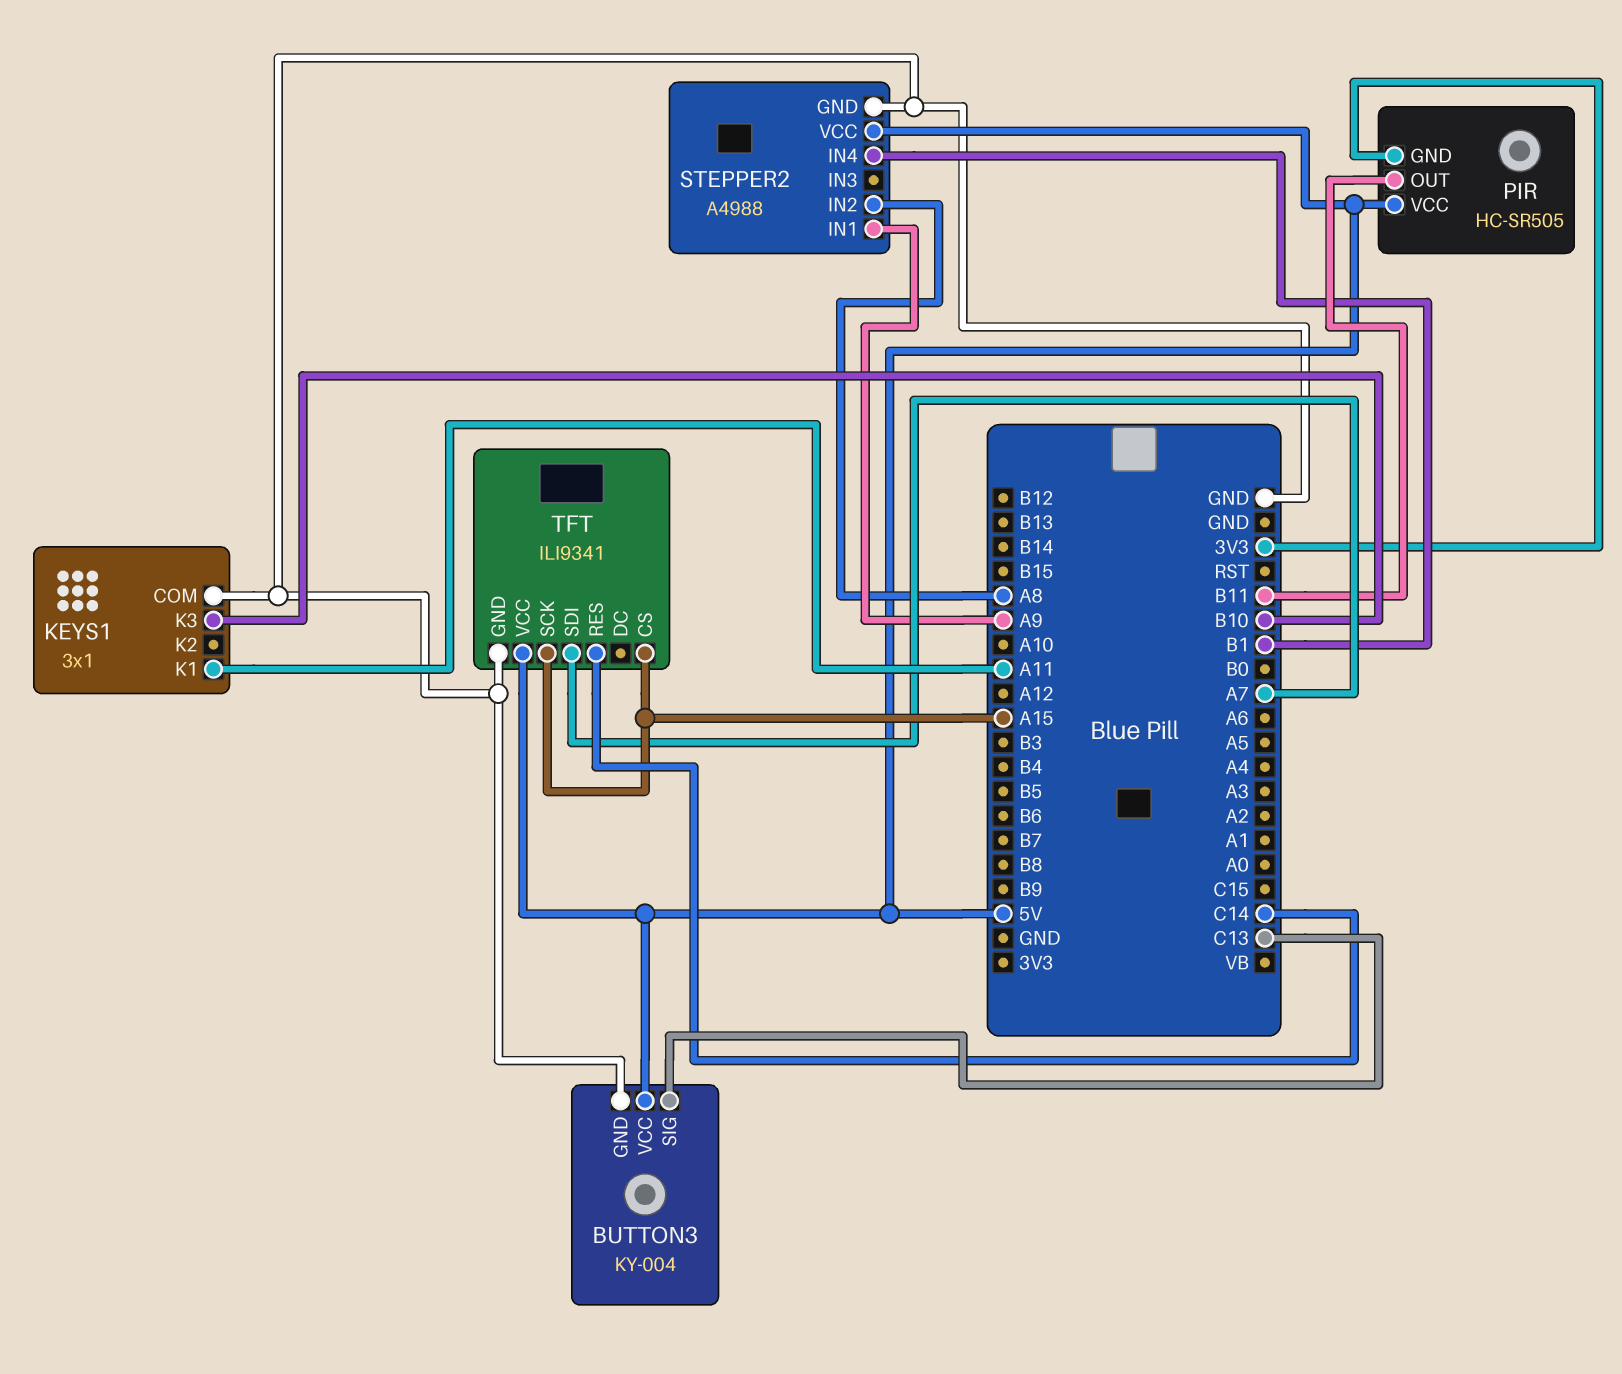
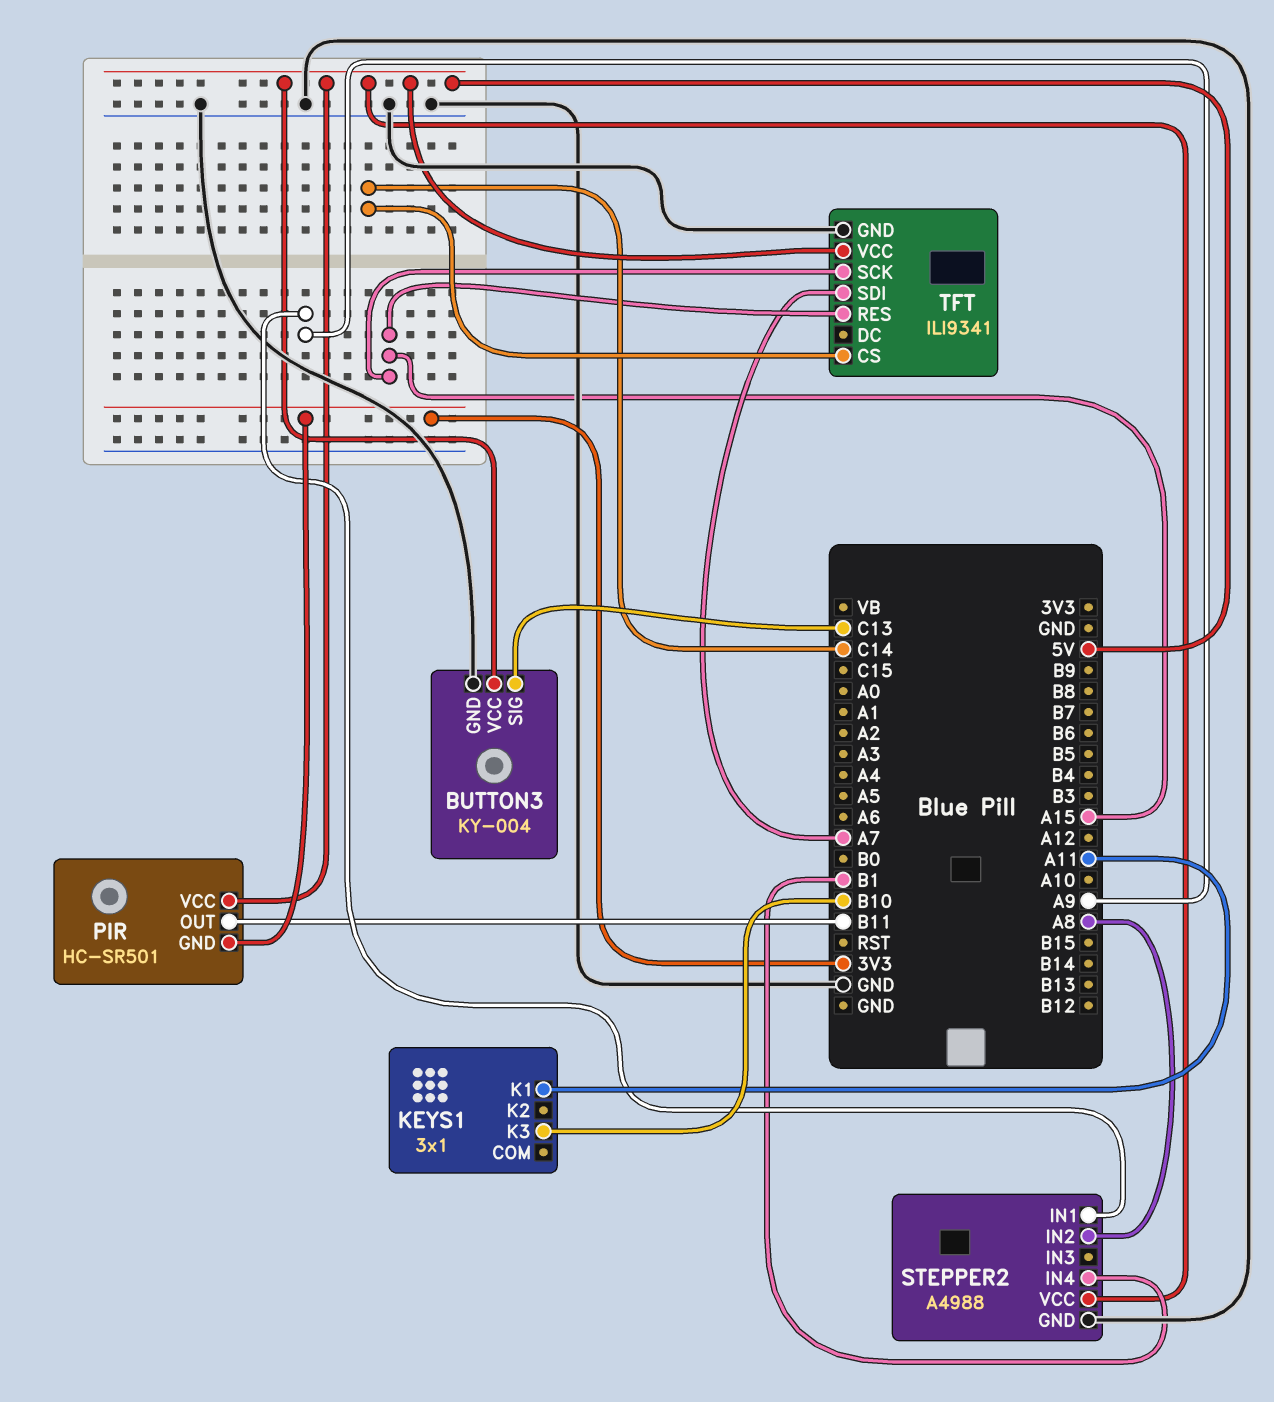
KEYS1 pin COM: GND -> none
PIR: HC-SR505 -> HC-SR501
TFT pin CS: A15 -> C14
TFT pin RES: C14 -> A15

